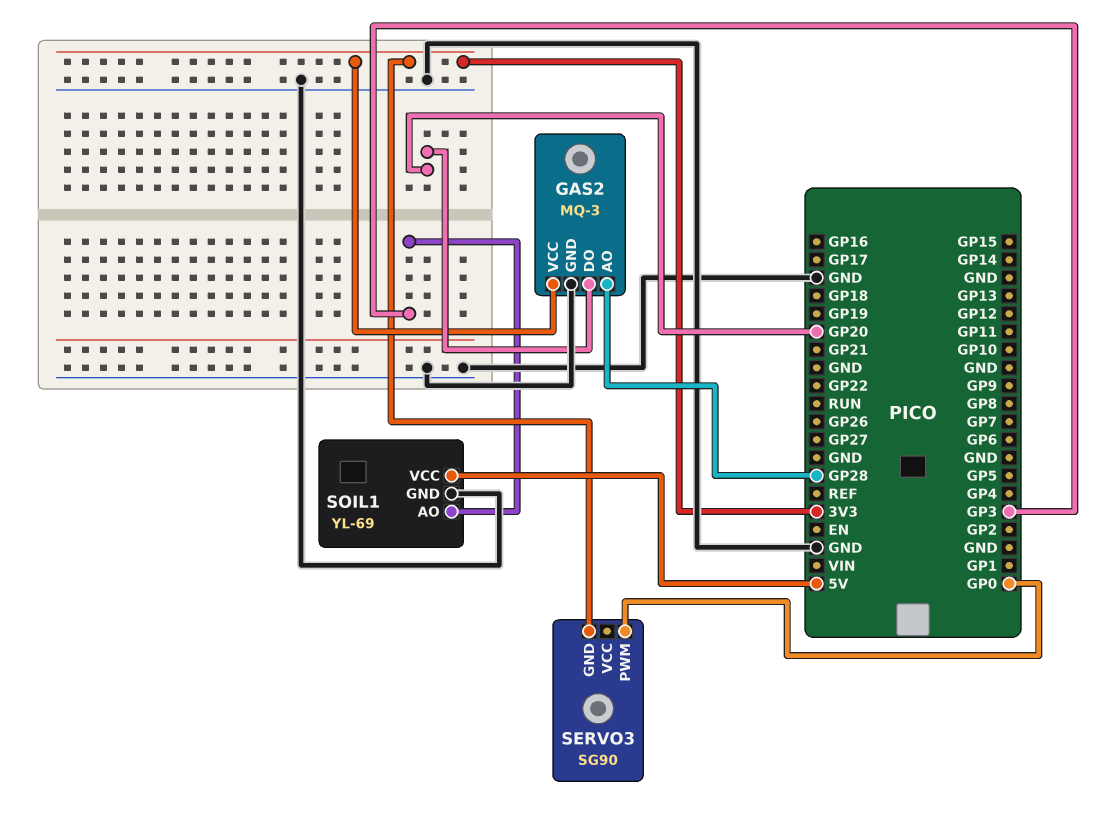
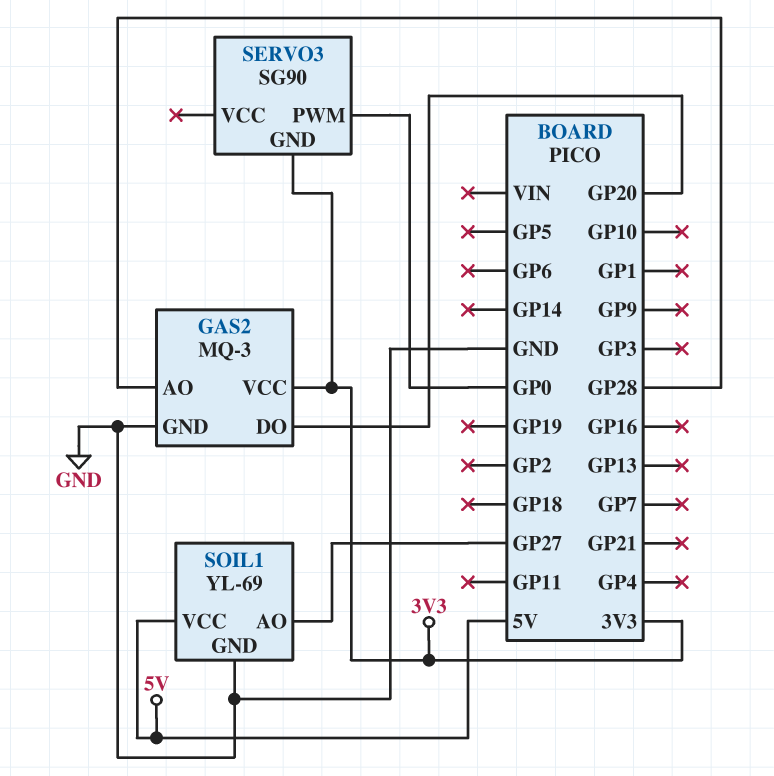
SOIL1 pin AO: GP3 -> GP27

